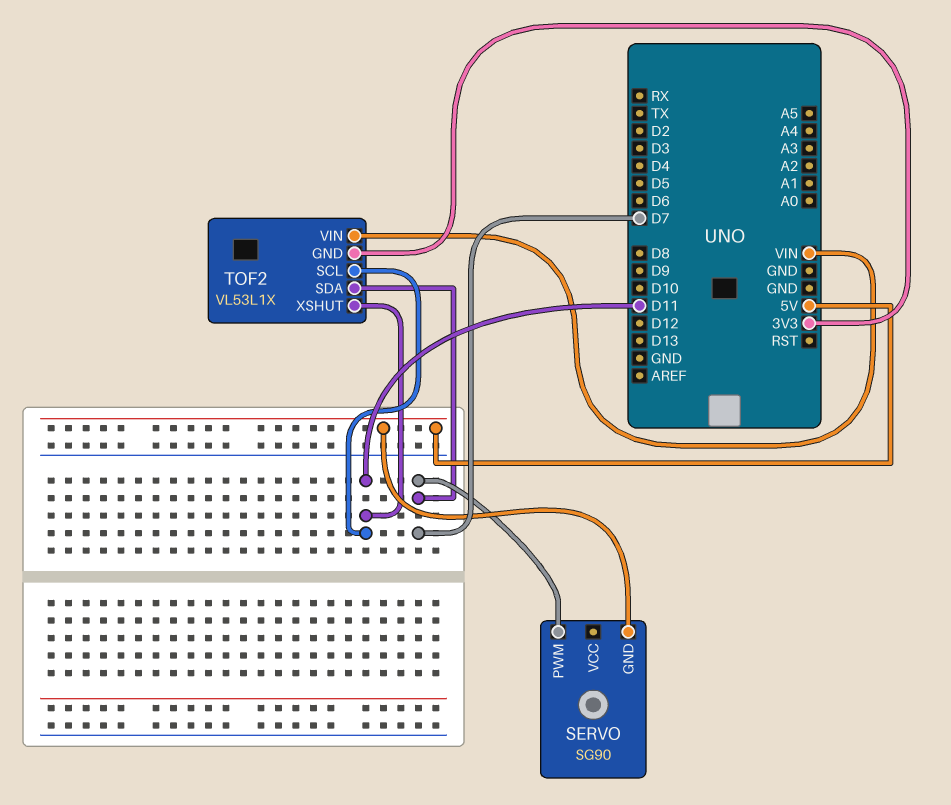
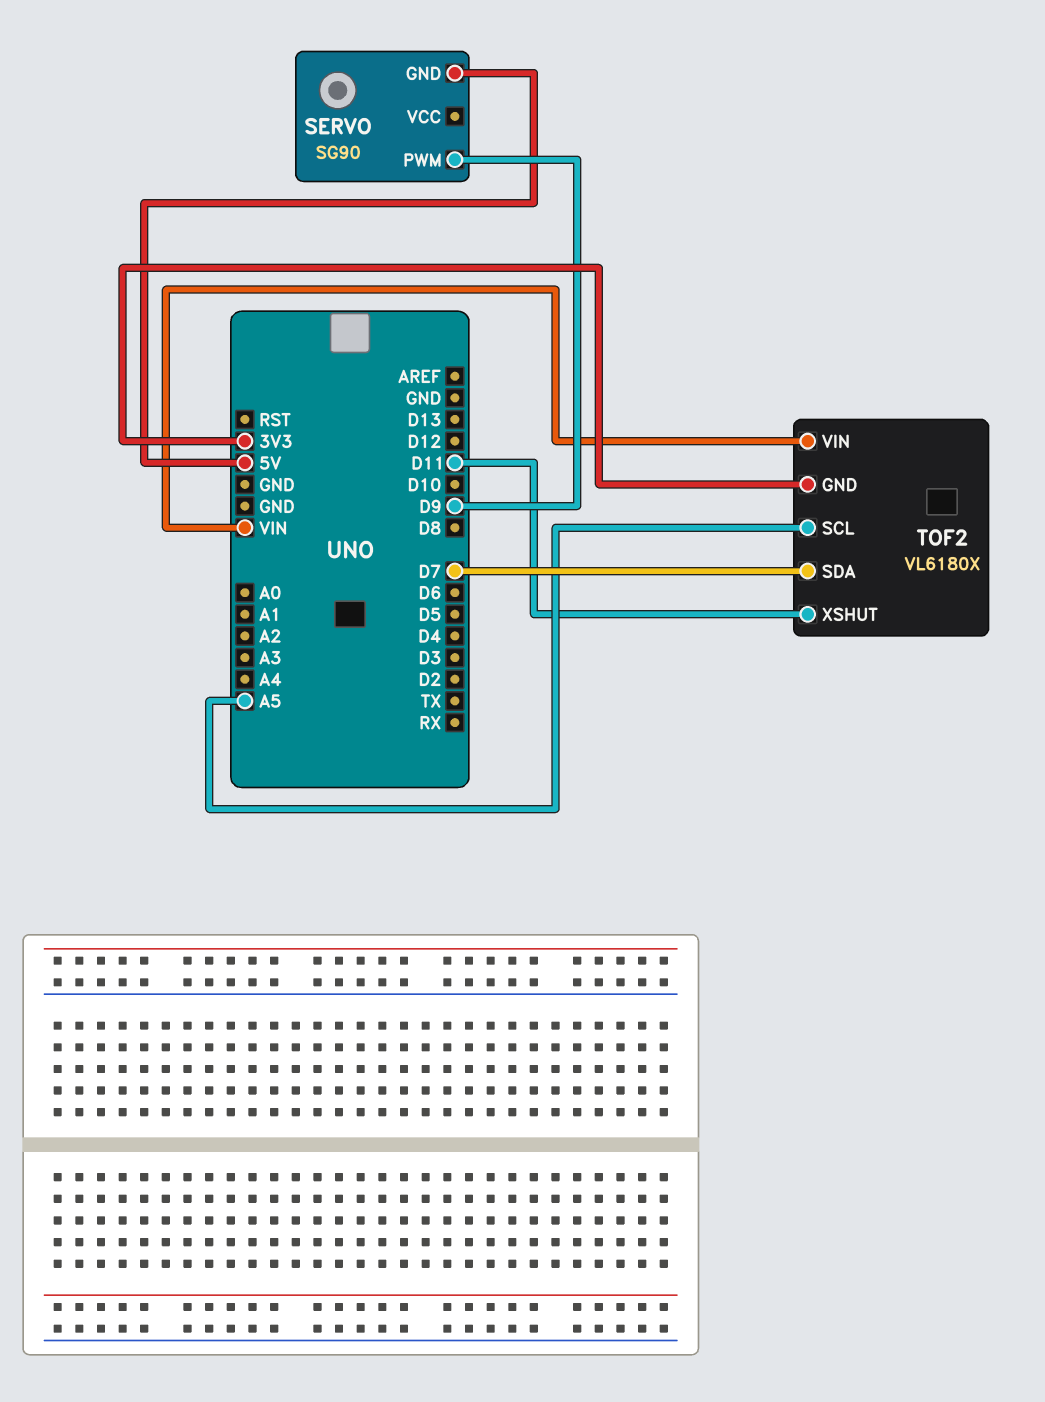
SERVO pin PWM: D7 -> D9
TOF2: VL53L1X -> VL6180X
TOF2 pin SCL: D11 -> A5

